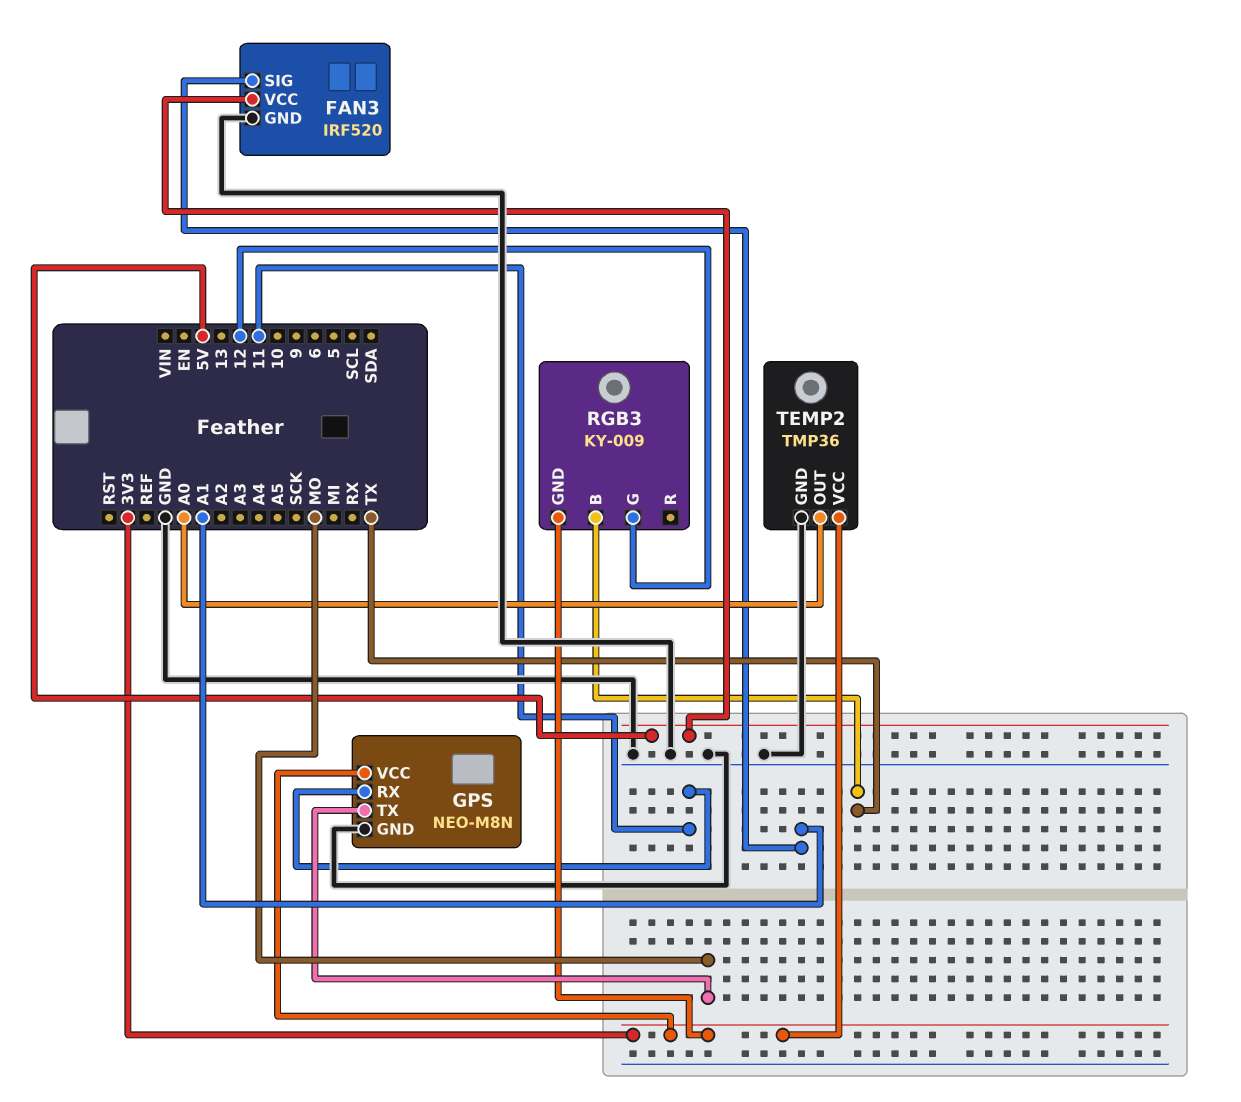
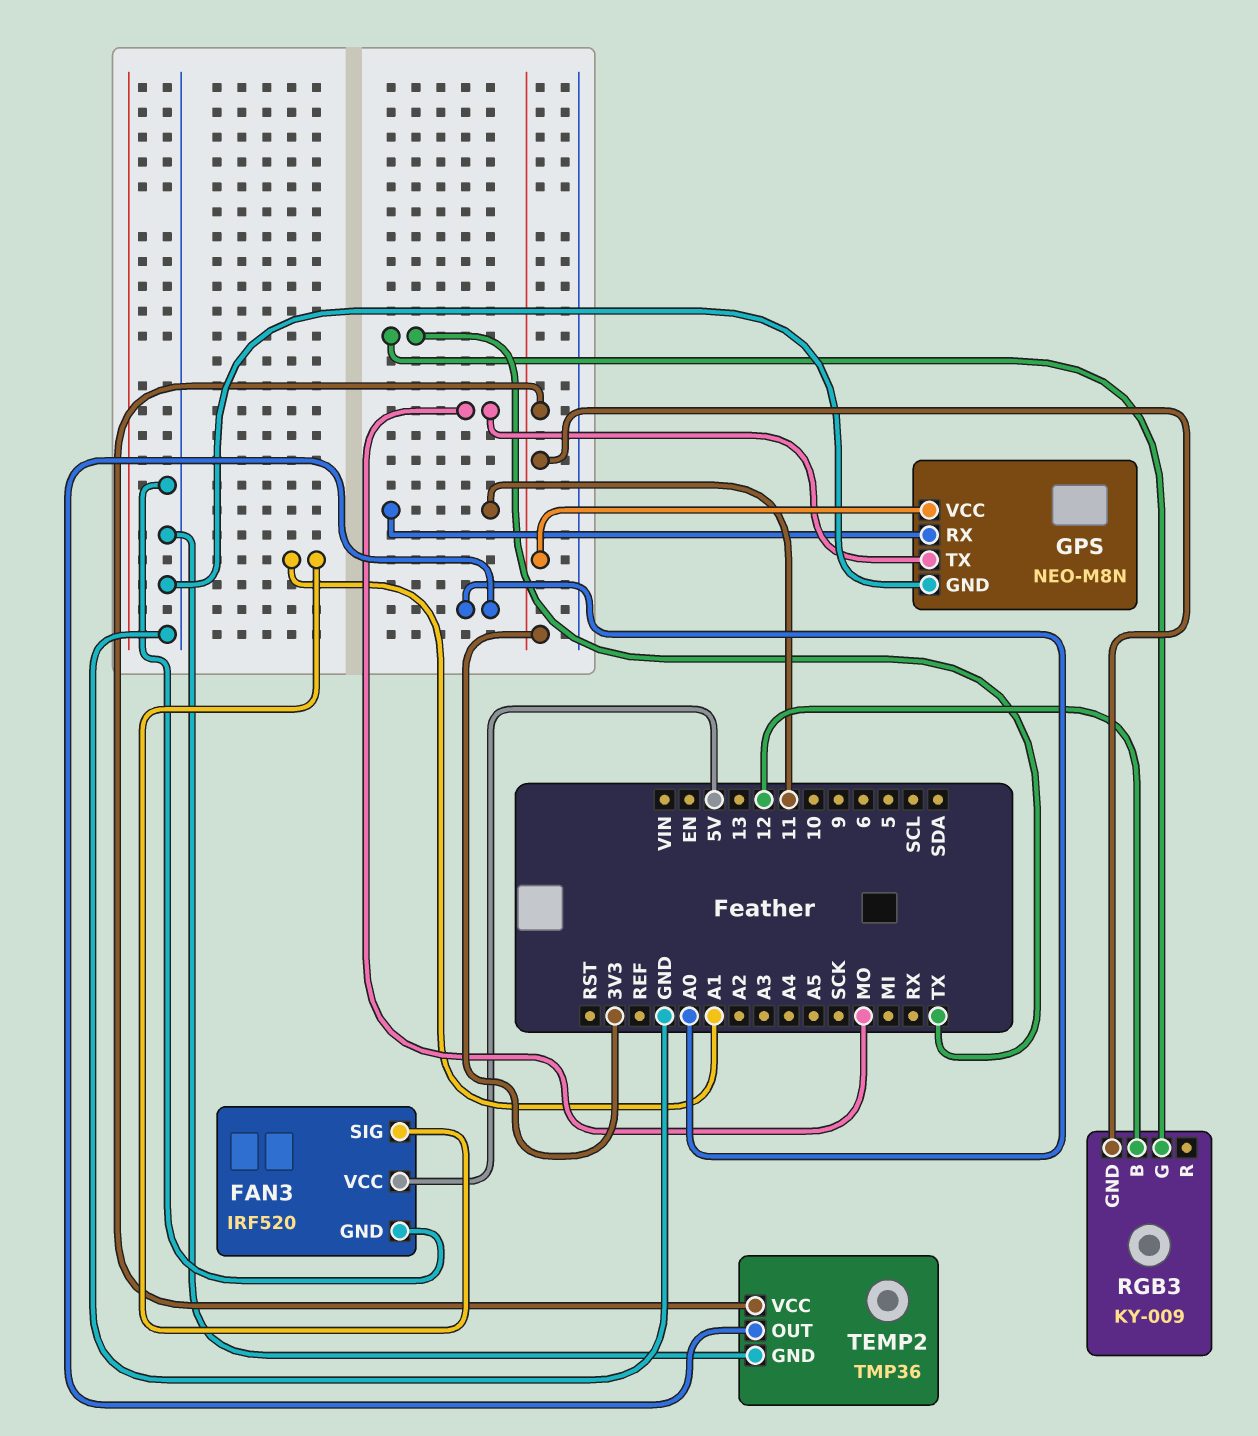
RGB3 pin B: TX -> 12
RGB3 pin G: 12 -> TX

